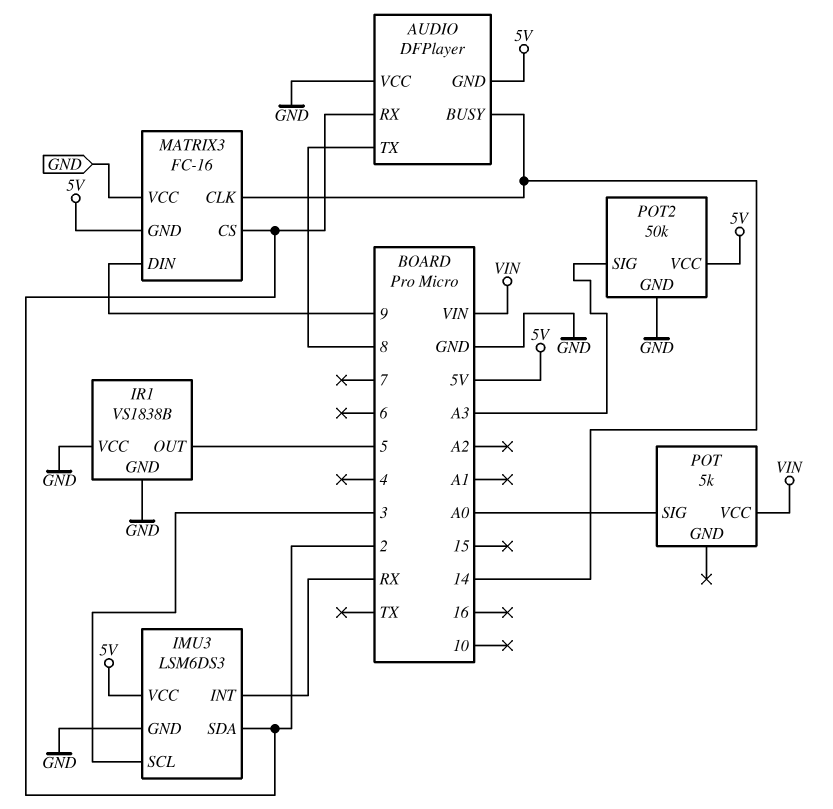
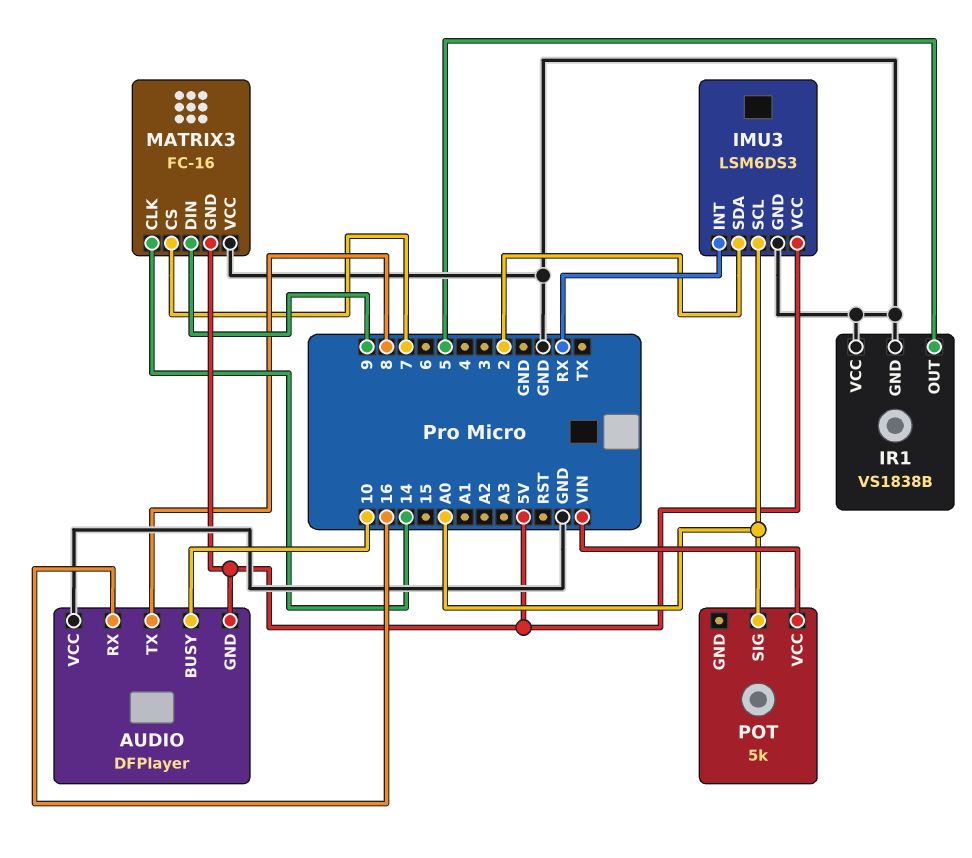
AUDIO pin BUSY: 14 -> 10
AUDIO pin RX: 2 -> 16
IMU3 pin SCL: 3 -> A0
MATRIX3 pin CS: 2 -> 7
POT2: 50k -> none
POT2 pin GND: GND -> none
POT2 pin SIG: A3 -> none
POT2 pin VCC: 5V -> none

